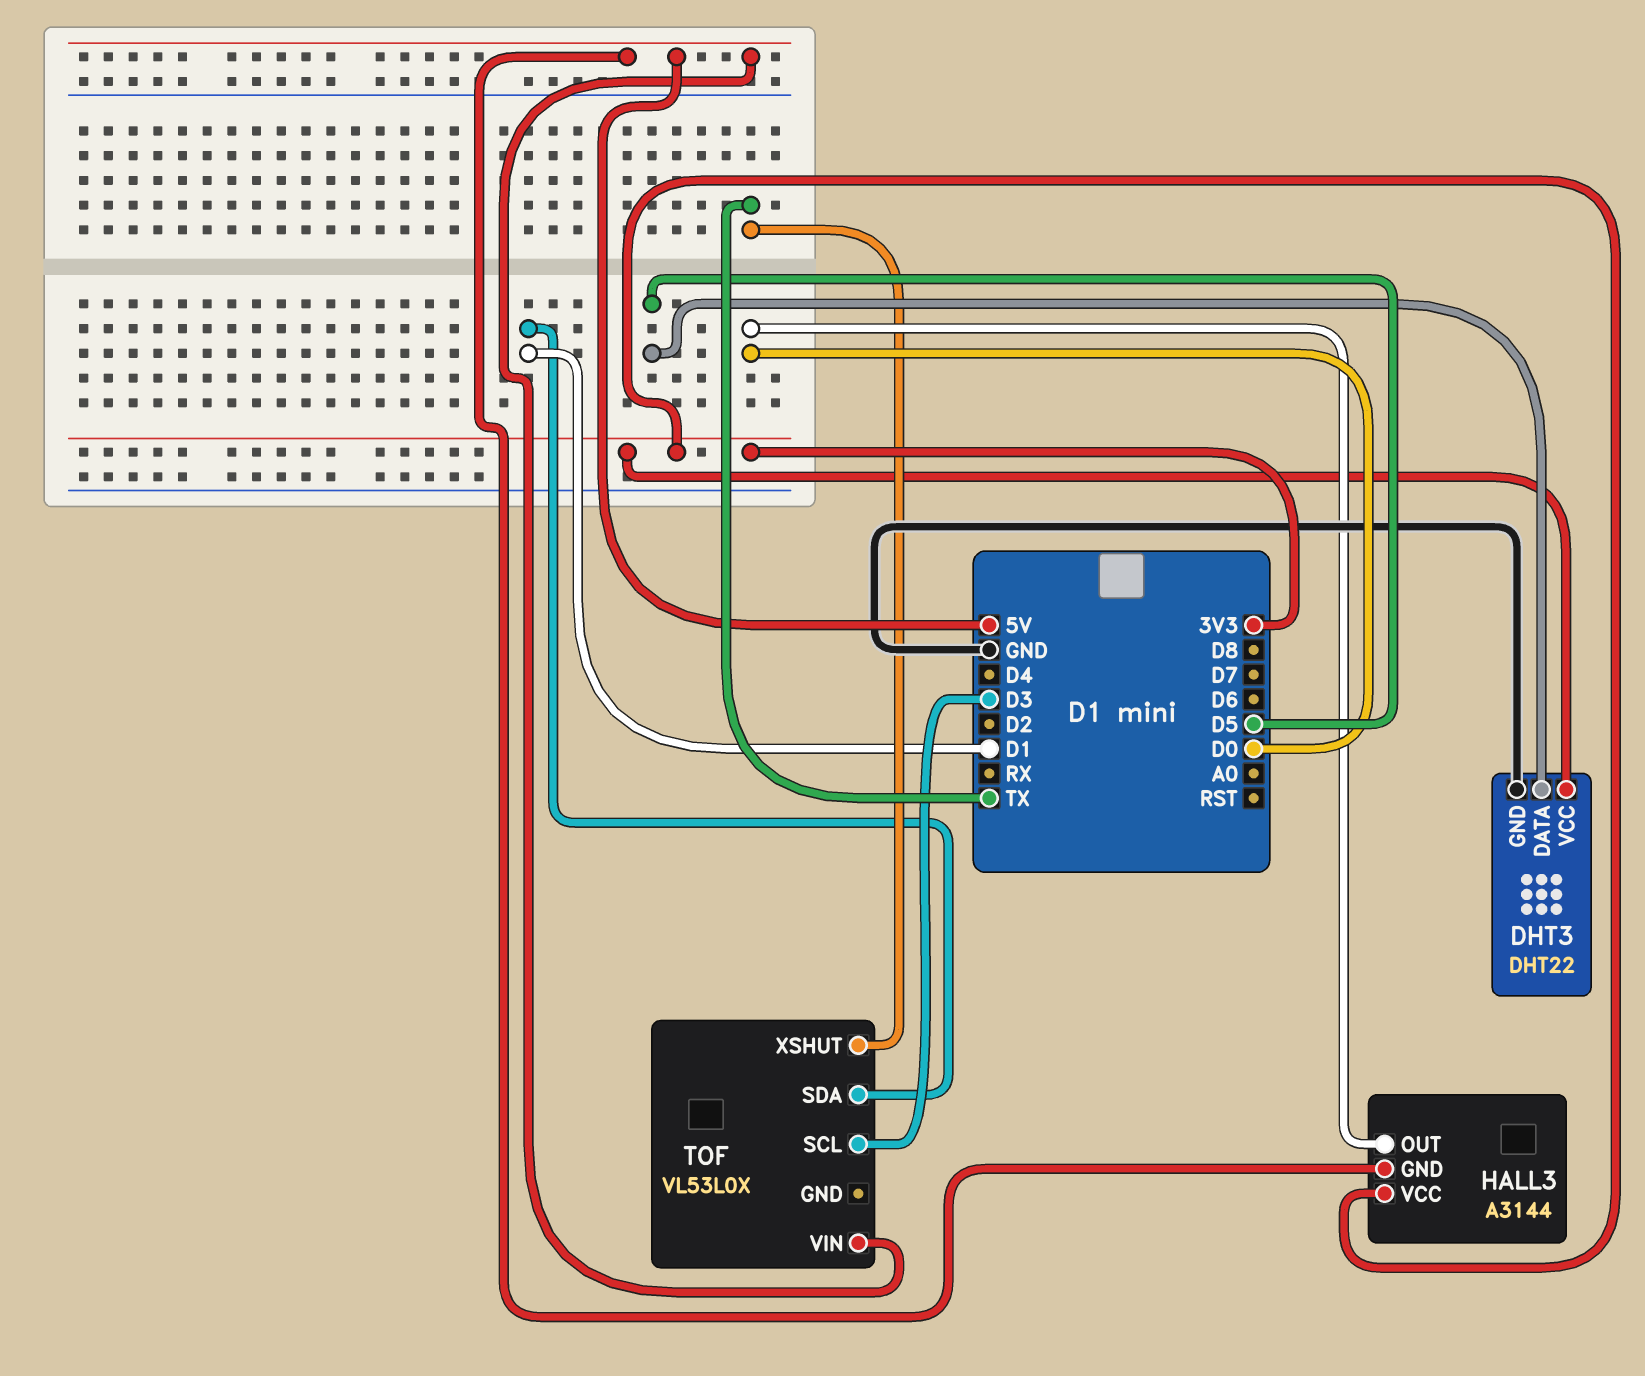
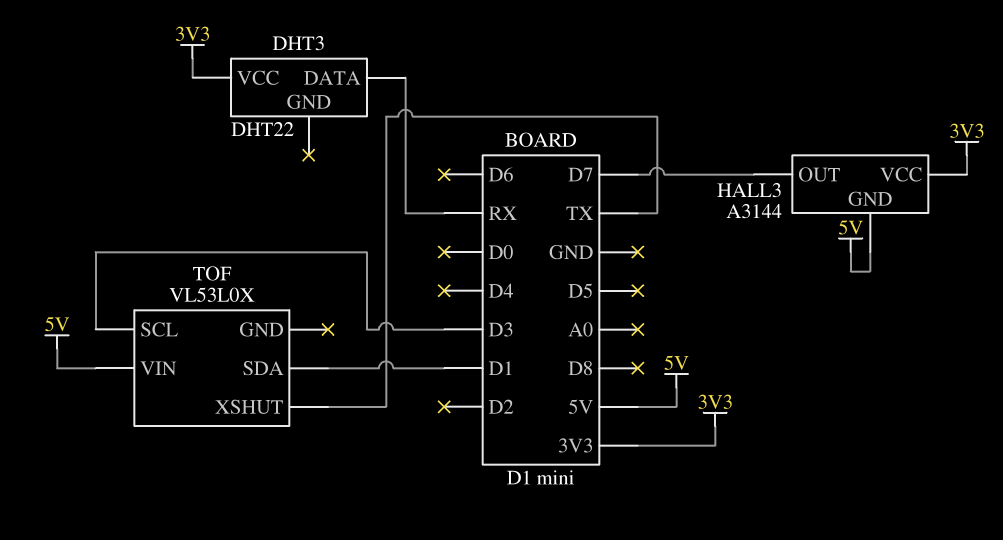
DHT3 pin DATA: D5 -> RX
DHT3 pin GND: GND -> none
HALL3 pin OUT: D0 -> D7

